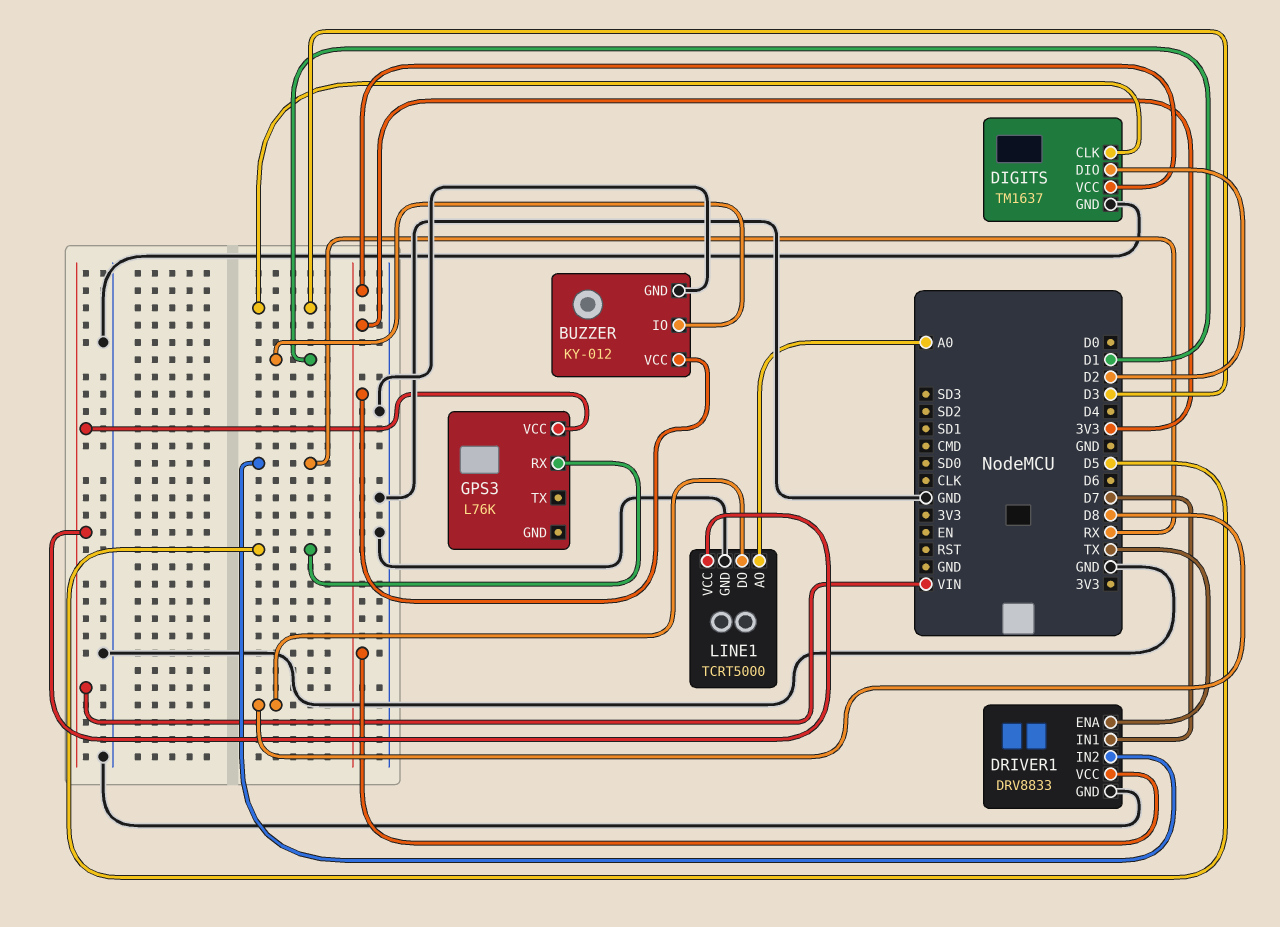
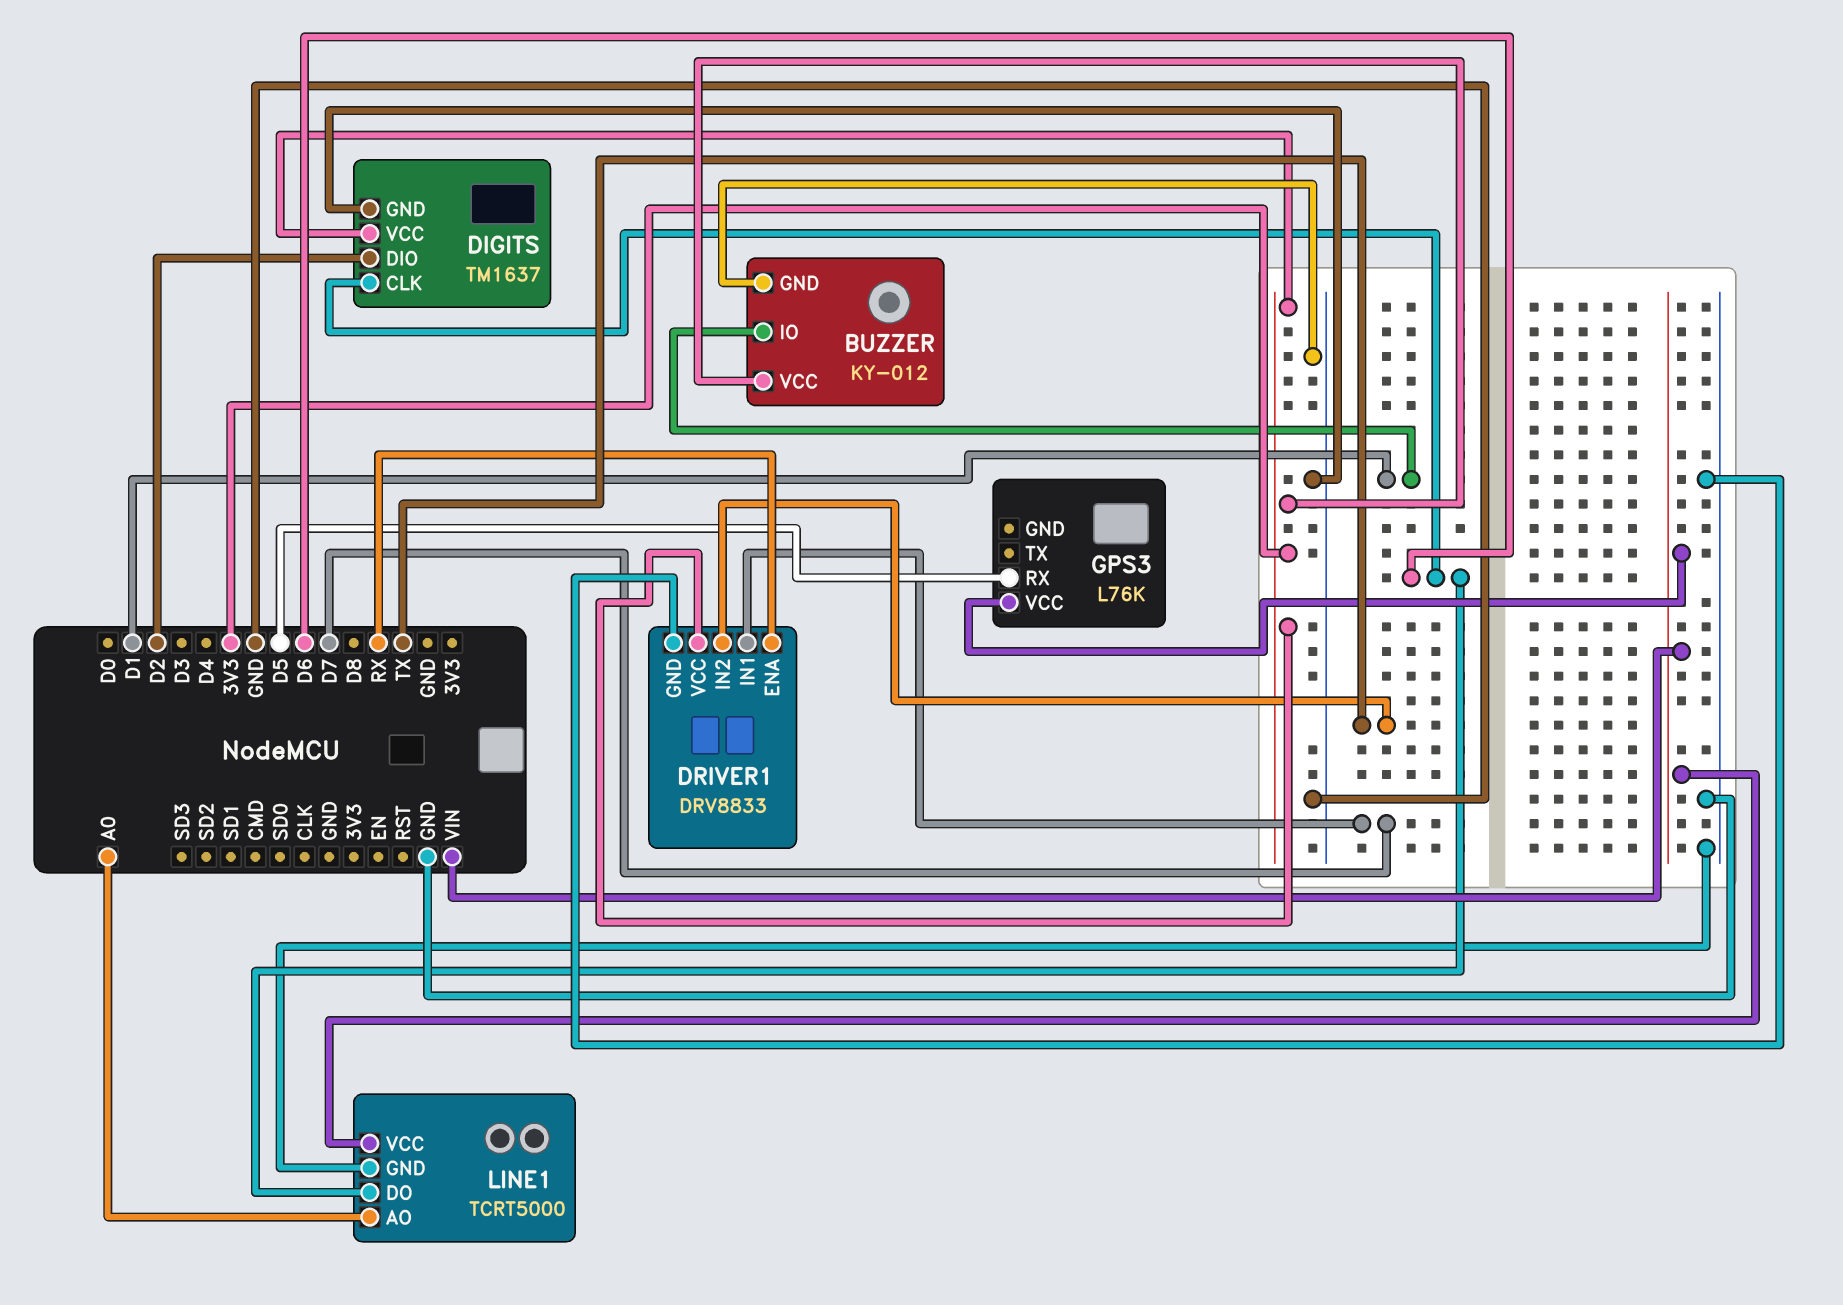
DIGITS pin CLK: D3 -> D6
DRIVER1 pin ENA: TX -> RX
DRIVER1 pin IN2: RX -> TX
LINE1 pin DO: D8 -> D6

